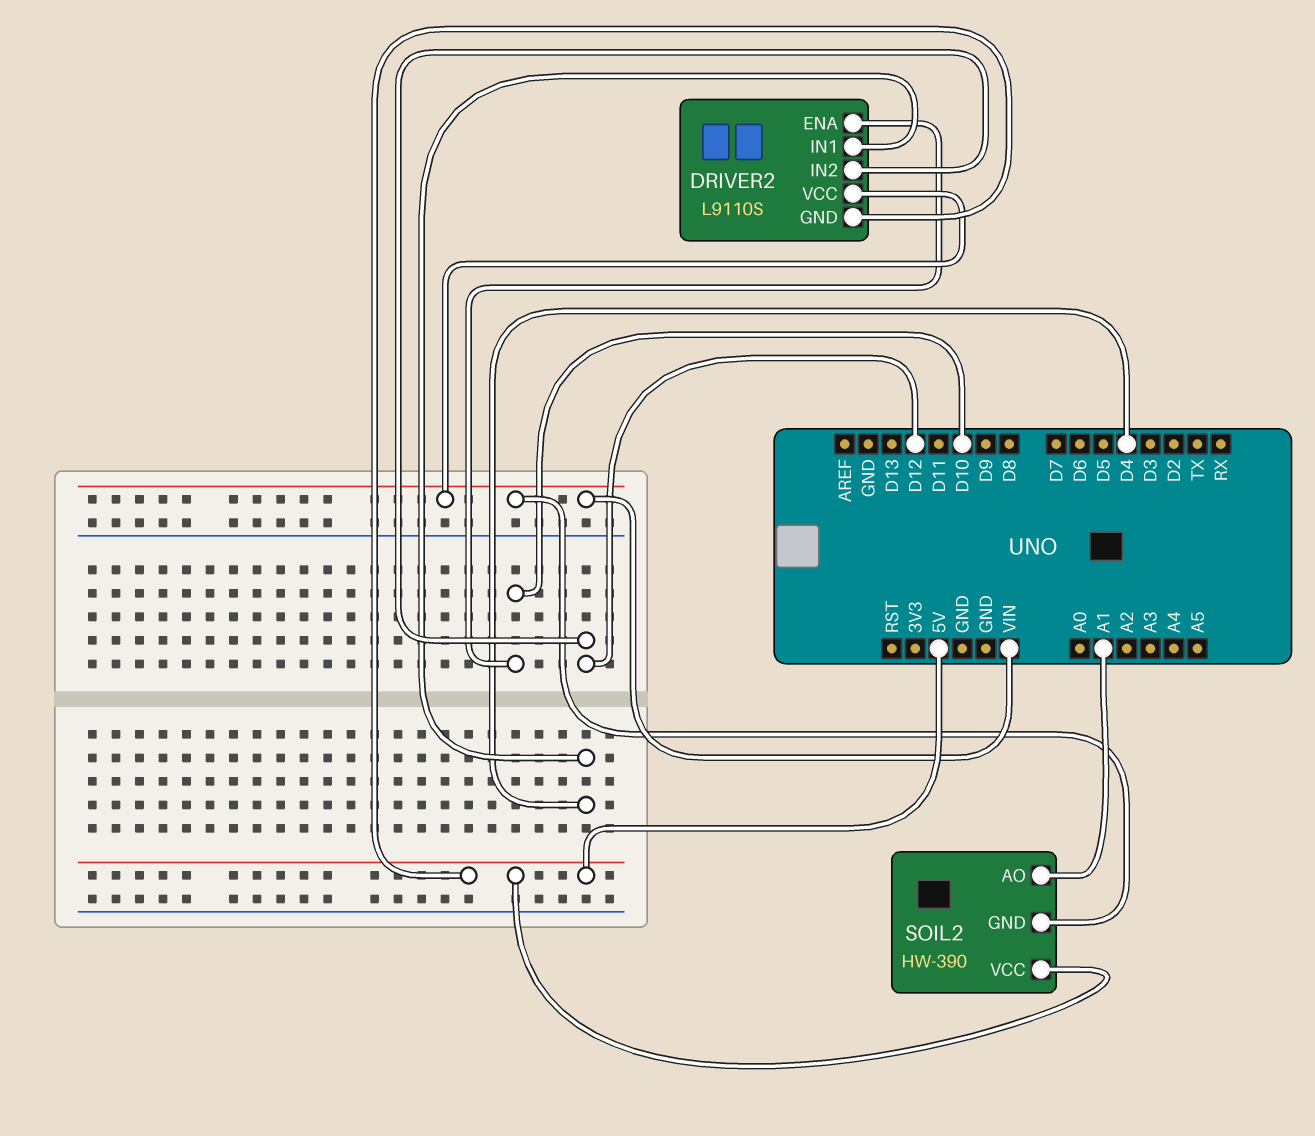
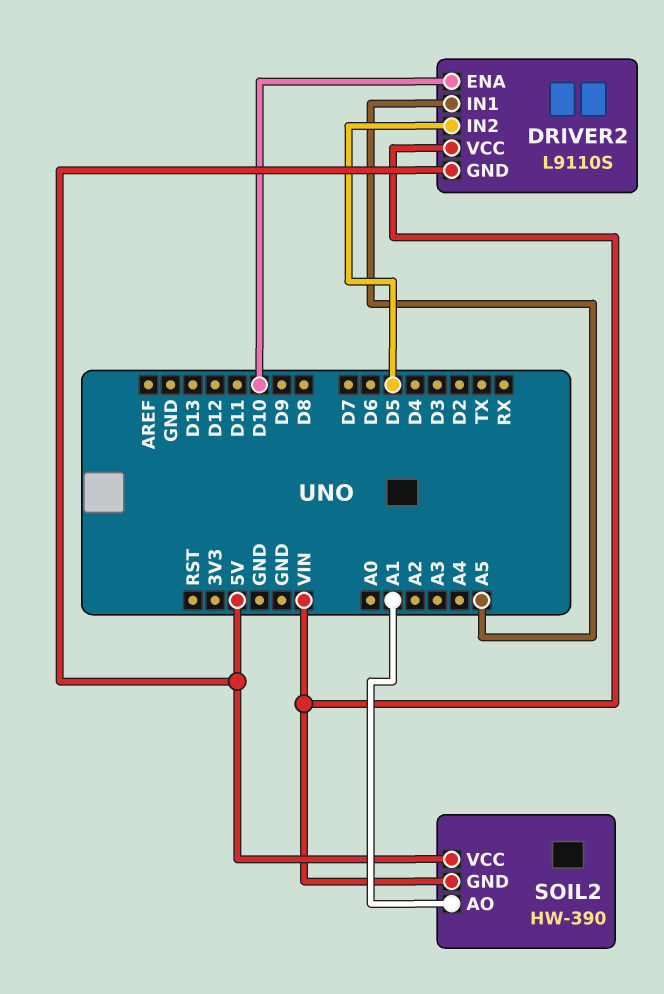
DRIVER2 pin IN1: D4 -> A5
DRIVER2 pin IN2: D12 -> D5

